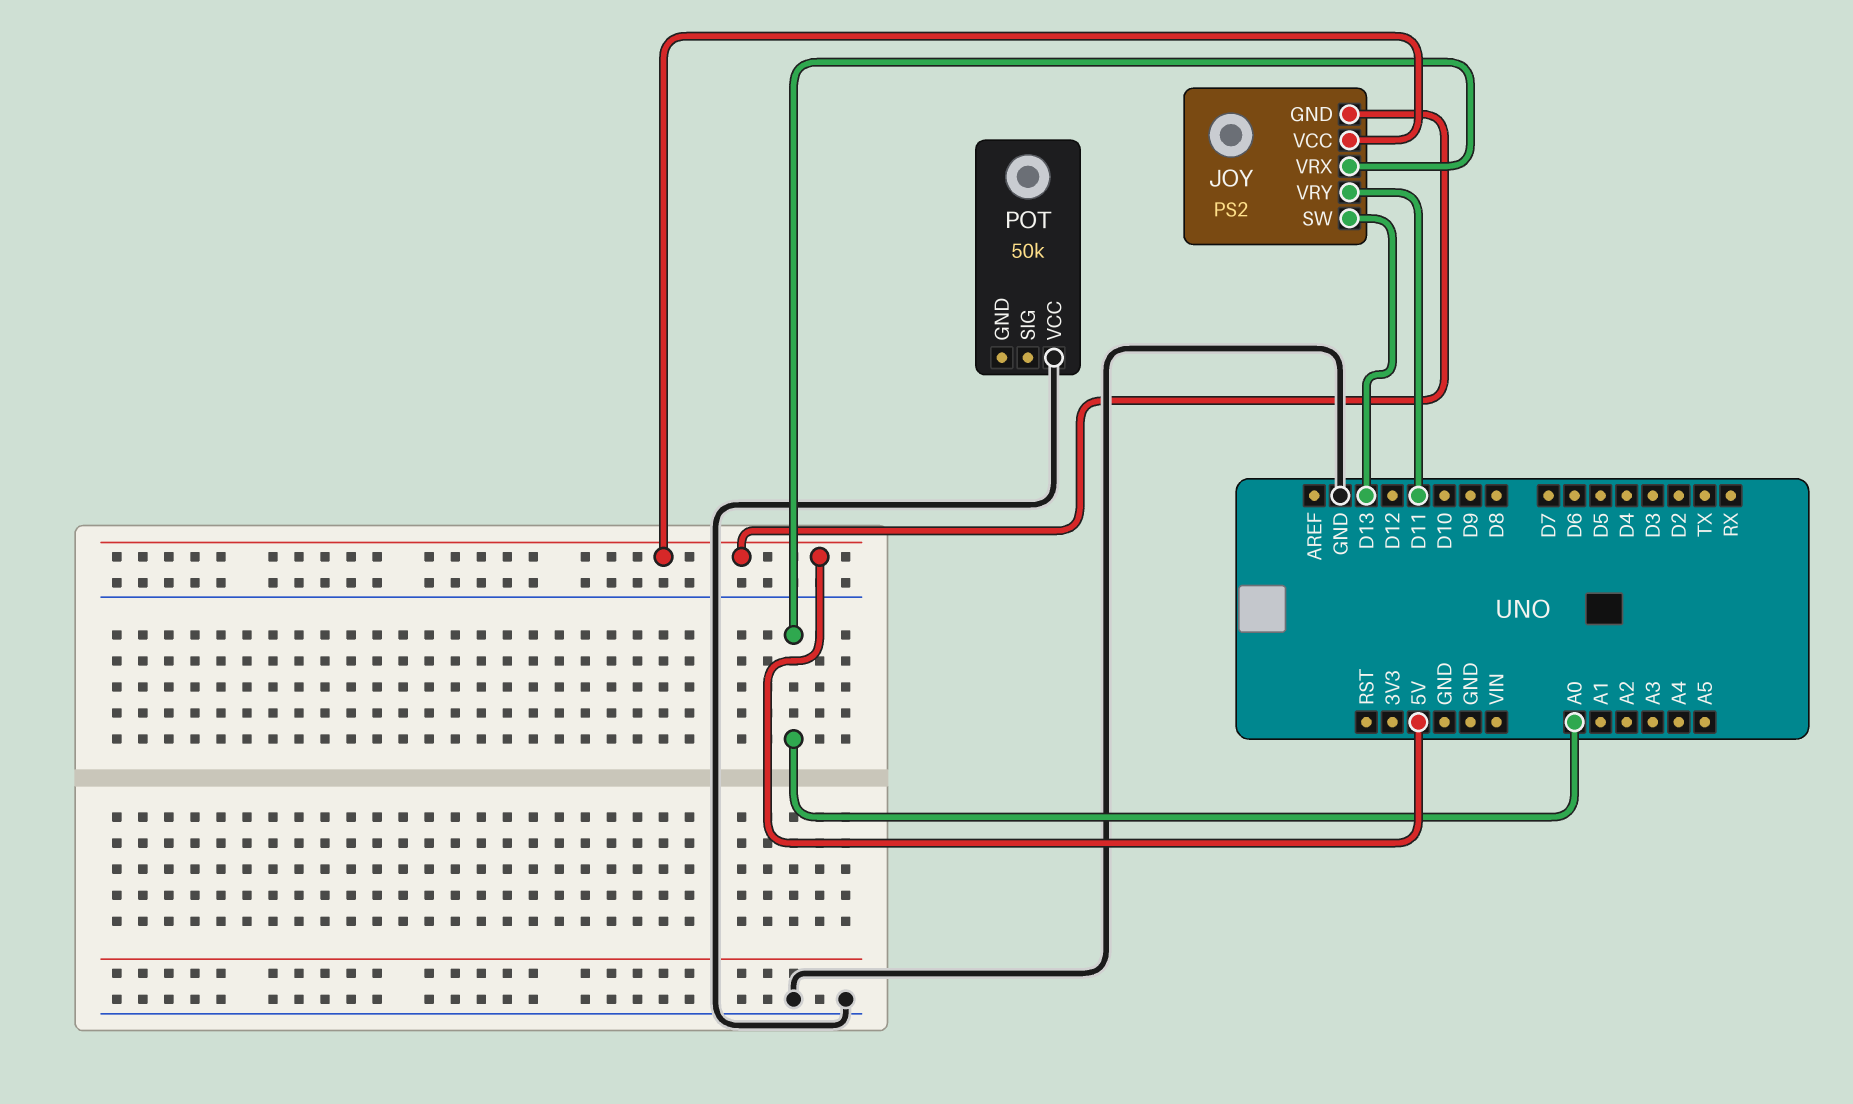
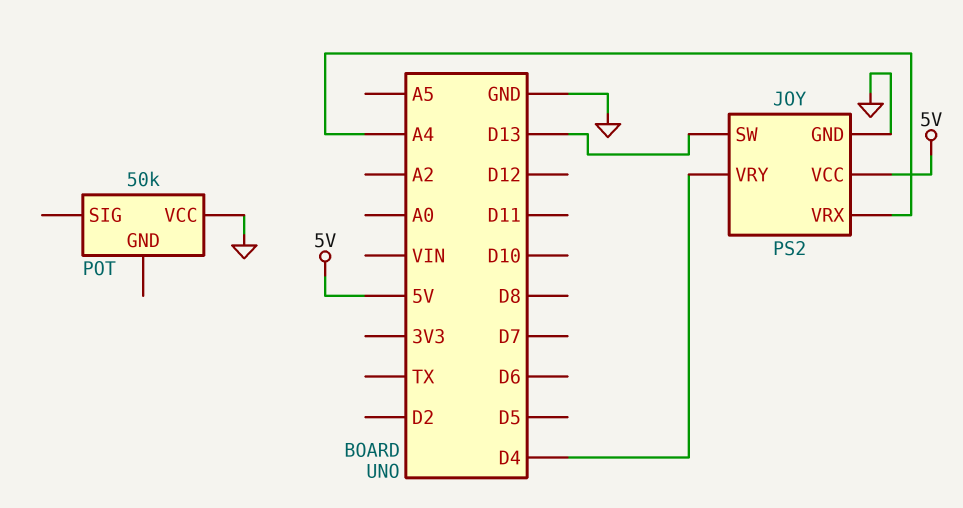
JOY pin GND: 5V -> GND
JOY pin VRX: A0 -> A4
JOY pin VRY: D11 -> D4

